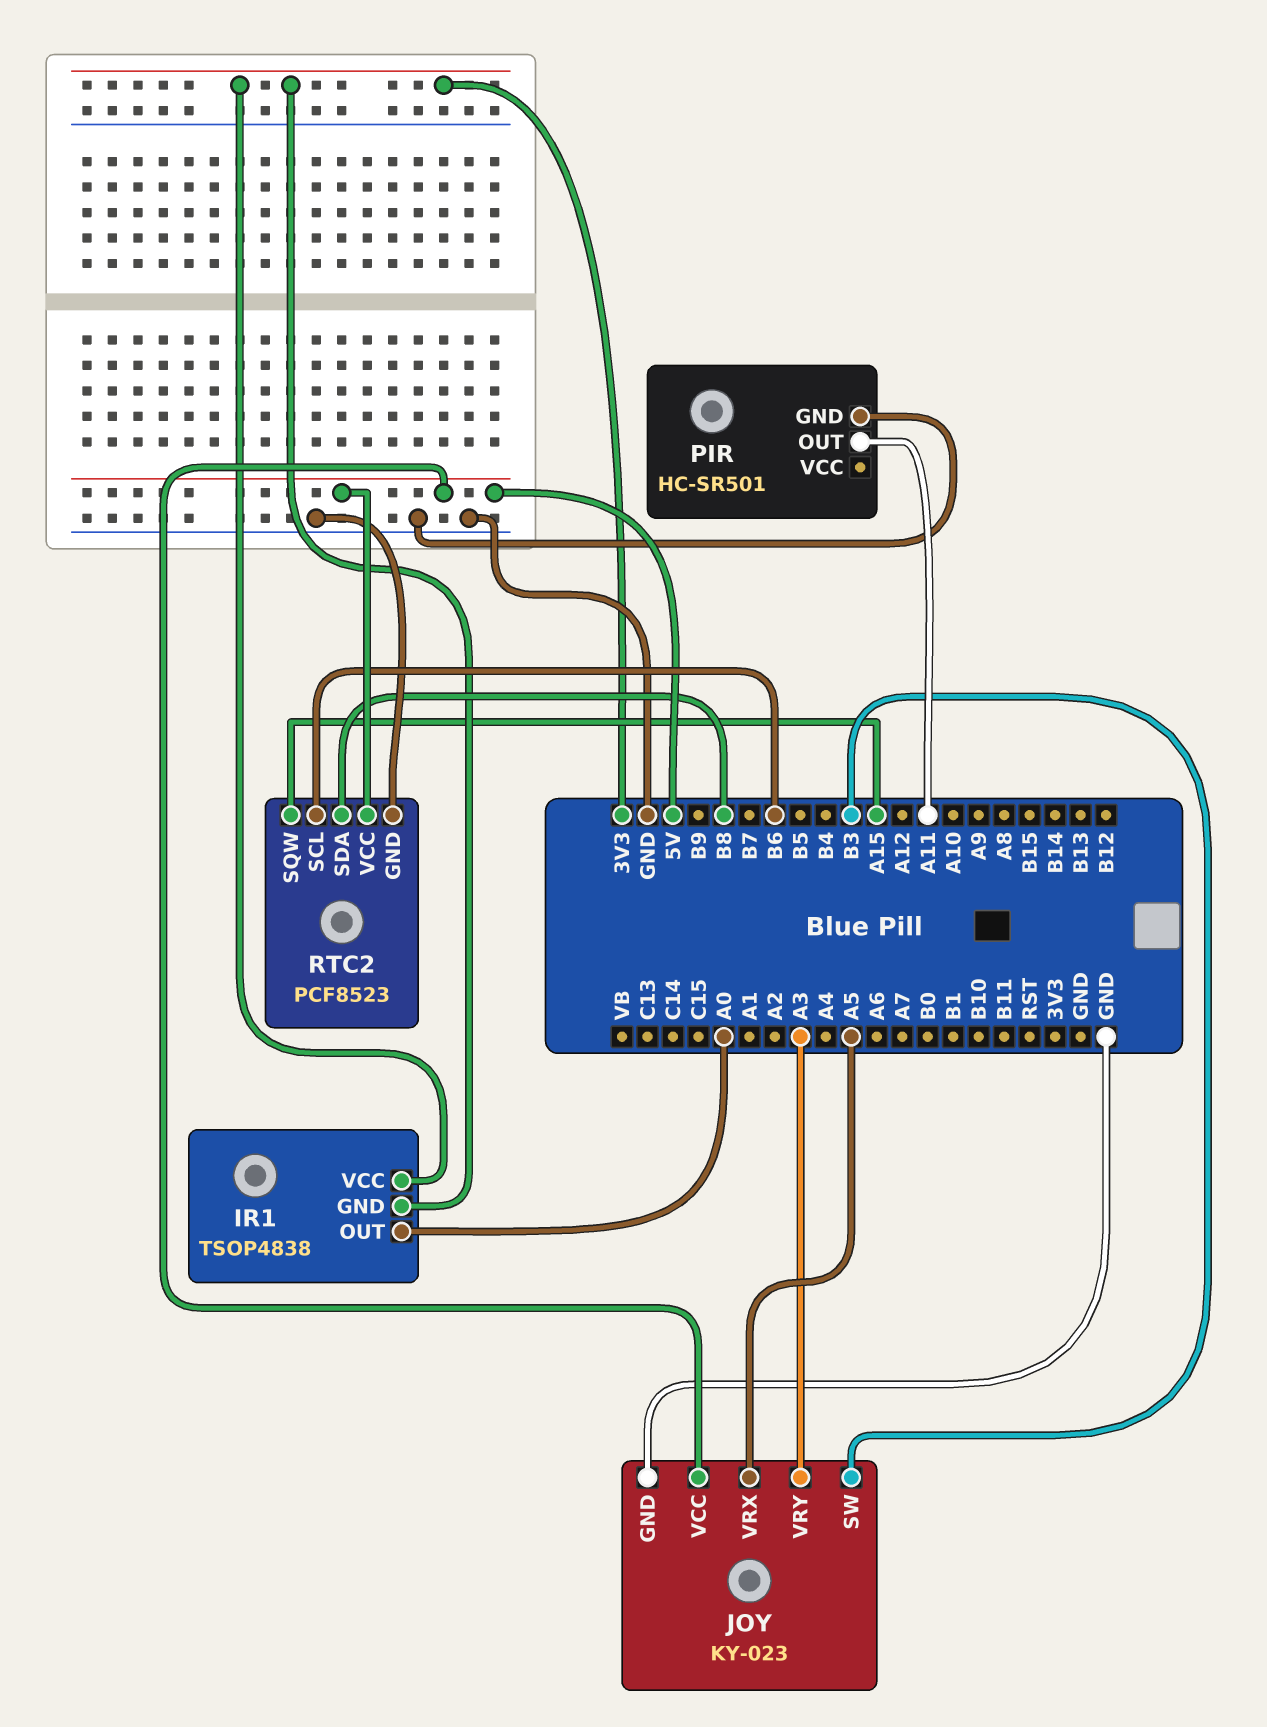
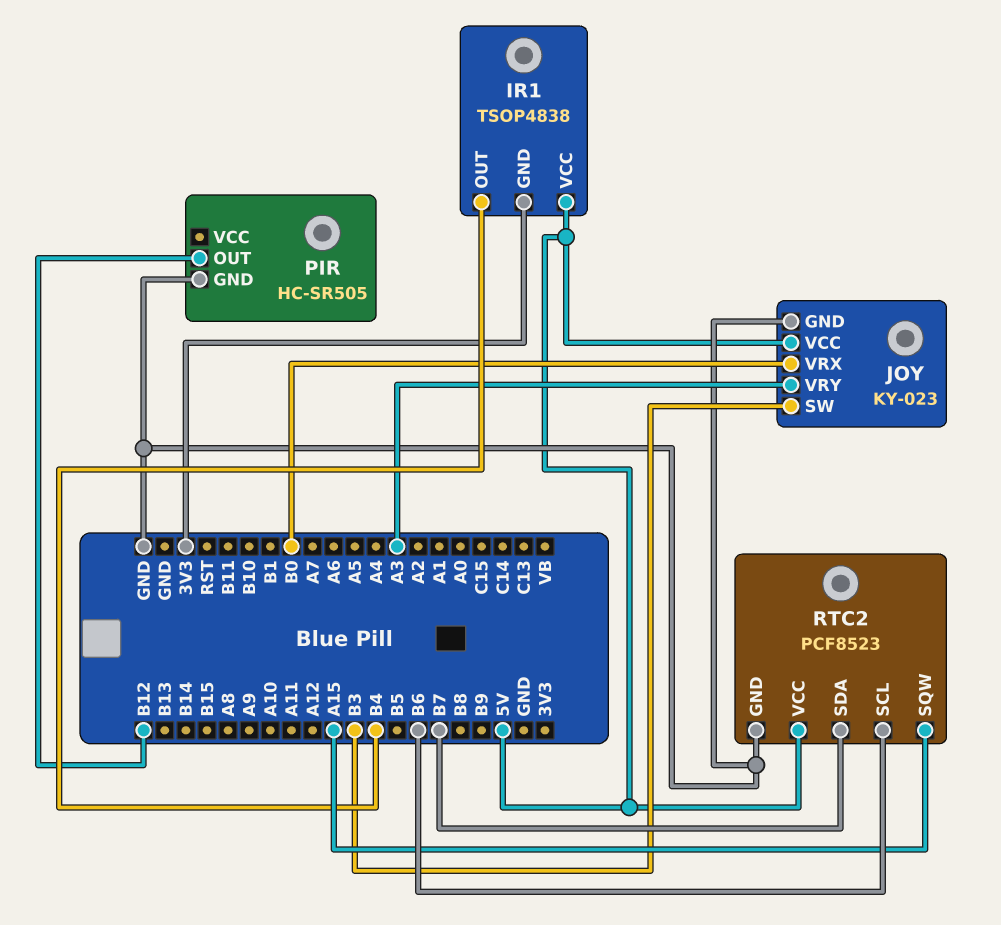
IR1 pin OUT: A0 -> B4
IR1 pin VCC: 3V3 -> 5V
JOY pin VRX: A5 -> B0
PIR: HC-SR501 -> HC-SR505
PIR pin OUT: A11 -> B12
RTC2 pin SDA: B8 -> B7

